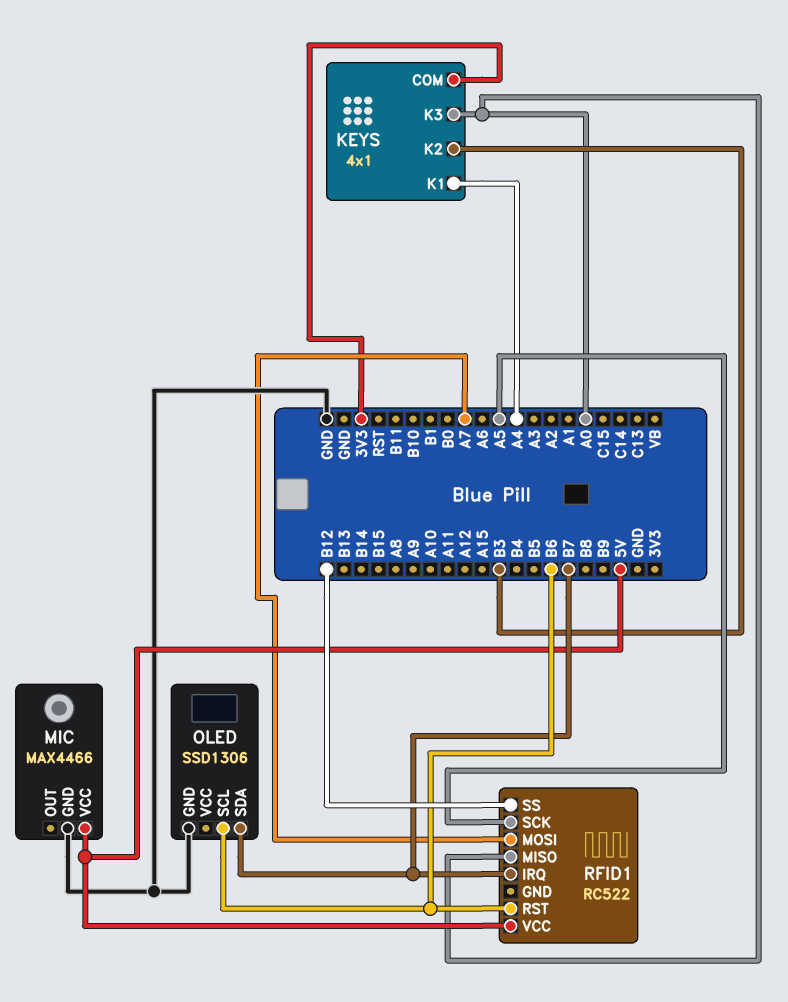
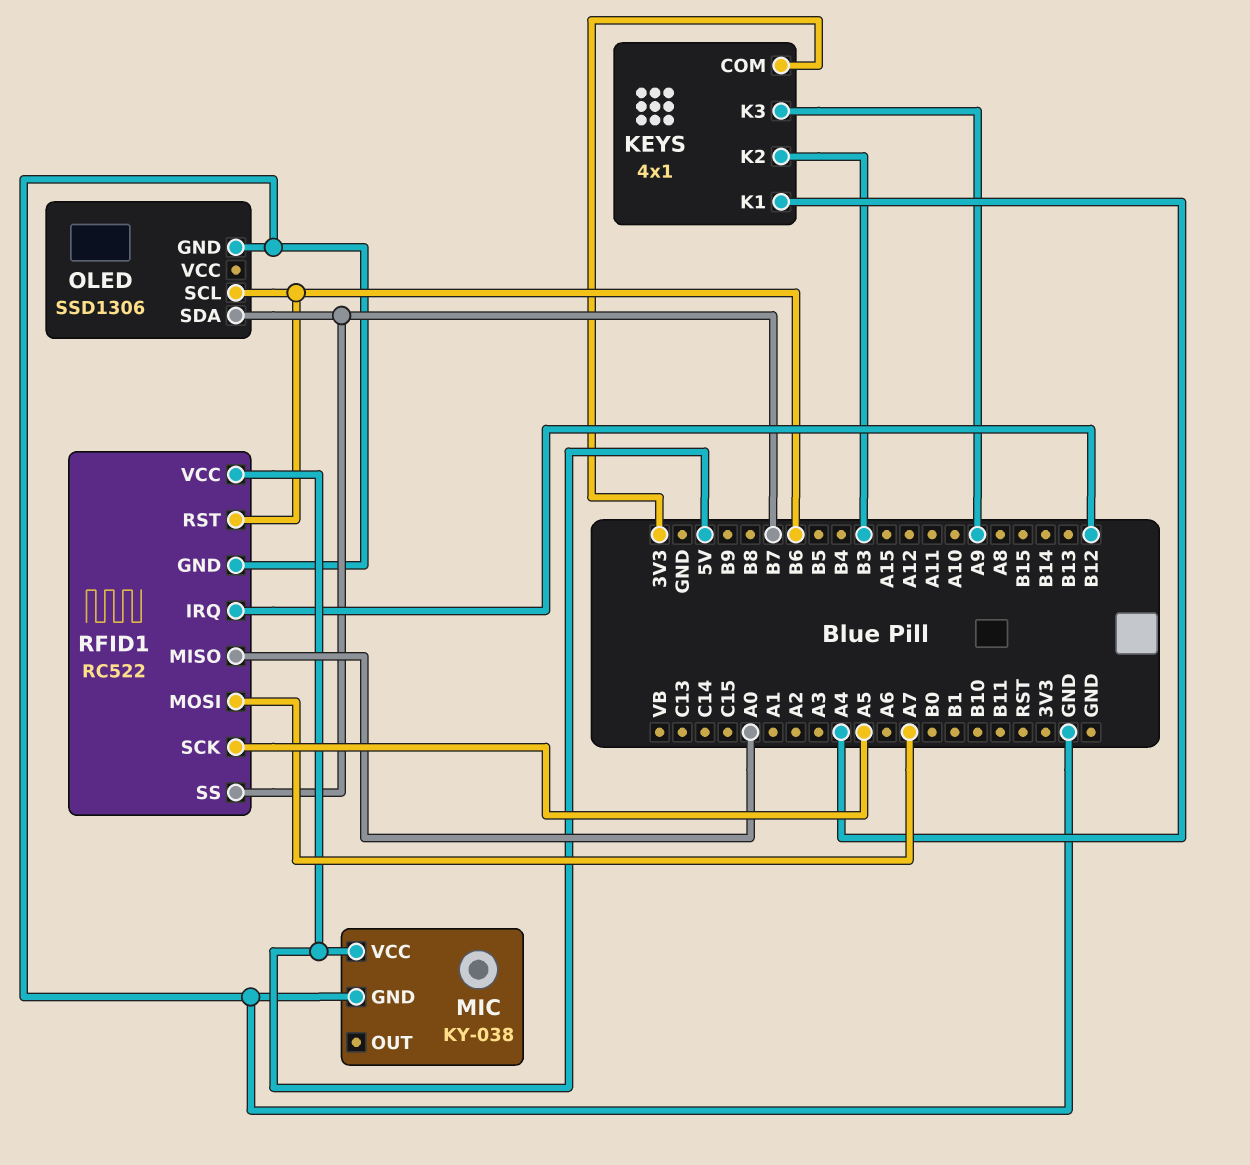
KEYS pin K3: A0 -> A9
MIC: MAX4466 -> KY-038
RFID1 pin GND: none -> GND
RFID1 pin IRQ: B7 -> B12
RFID1 pin SS: B12 -> B7

